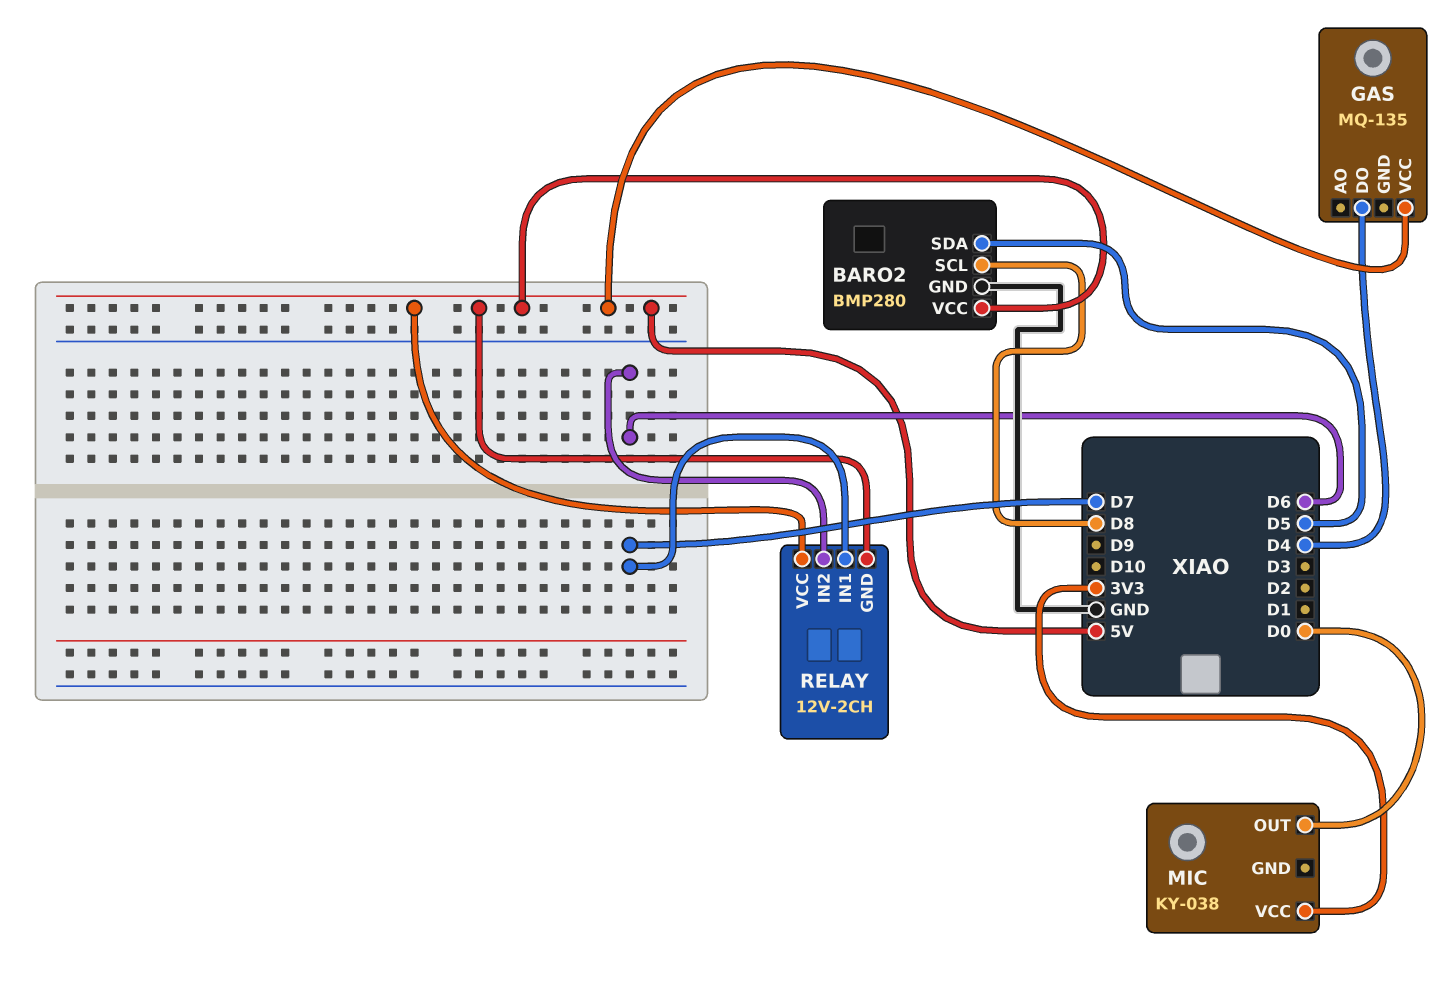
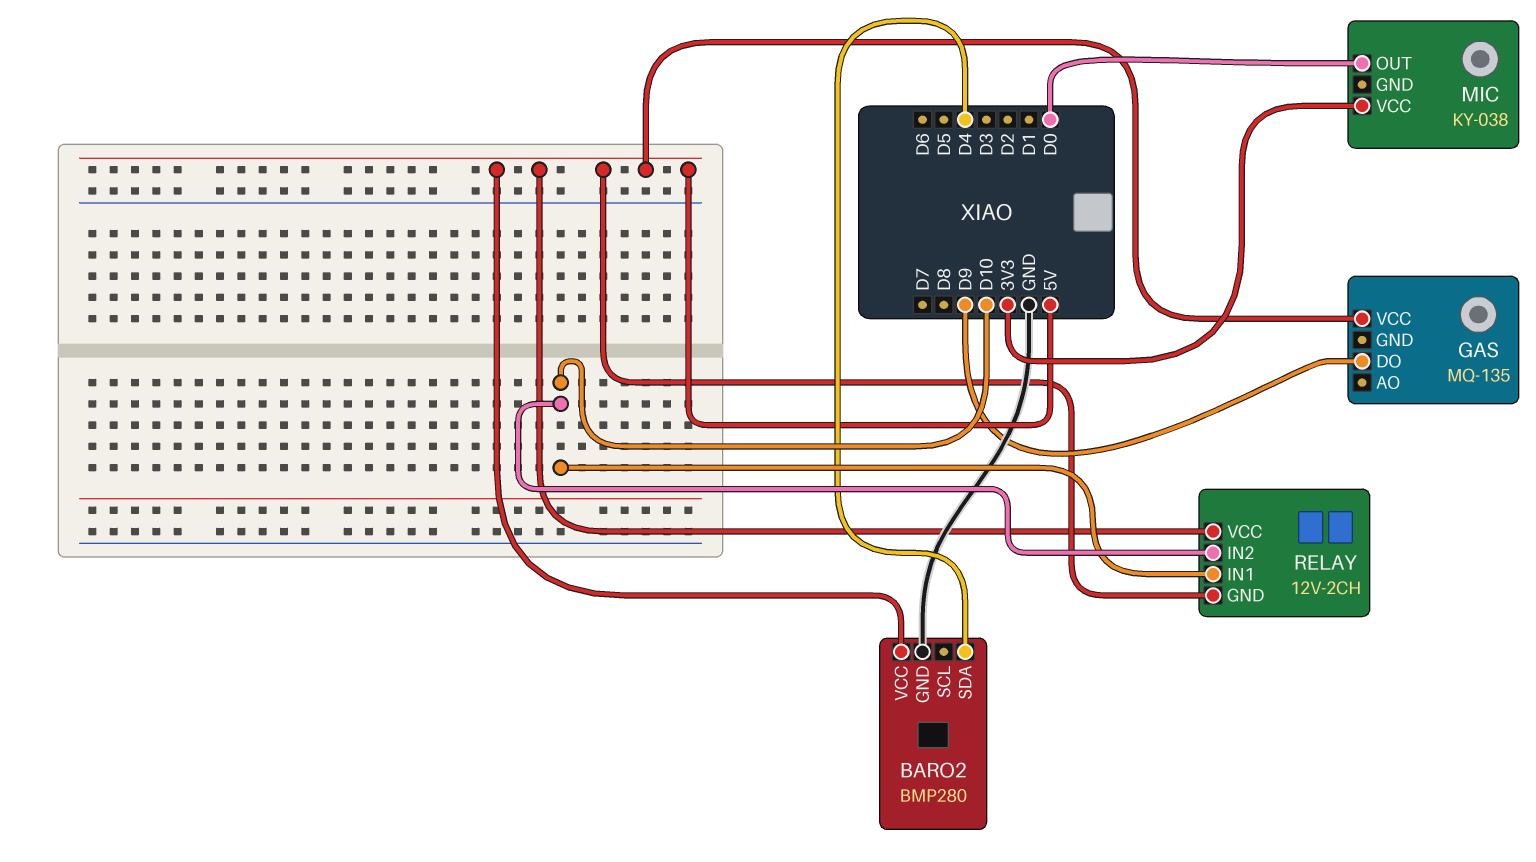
BARO2 pin SCL: D8 -> none
BARO2 pin SDA: D5 -> D4
GAS pin DO: D4 -> D9
RELAY pin IN1: D7 -> D10
RELAY pin IN2: D6 -> D10

